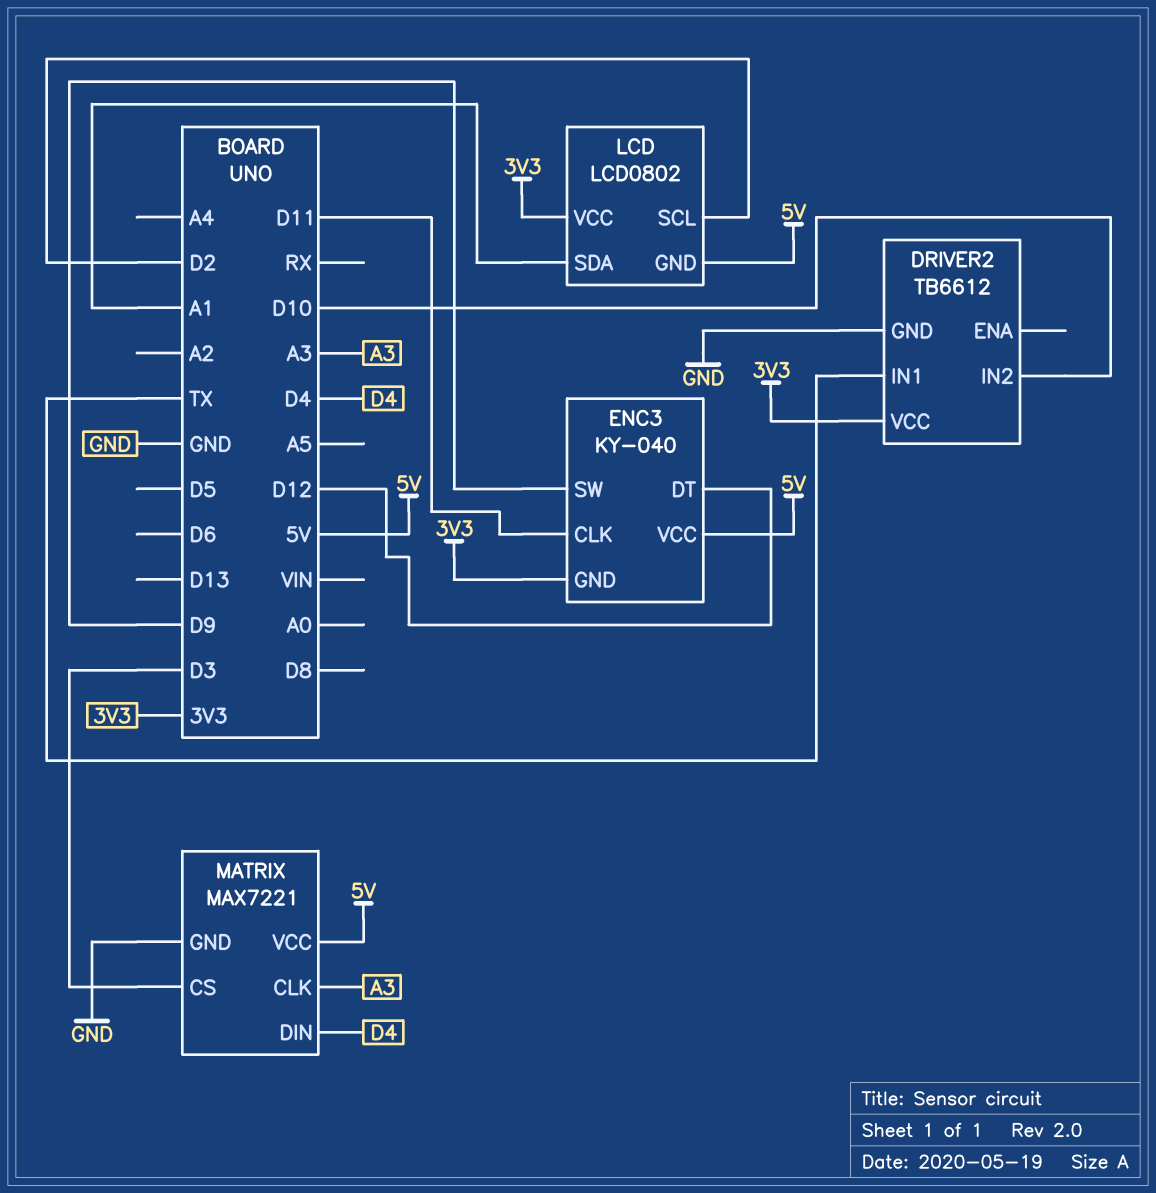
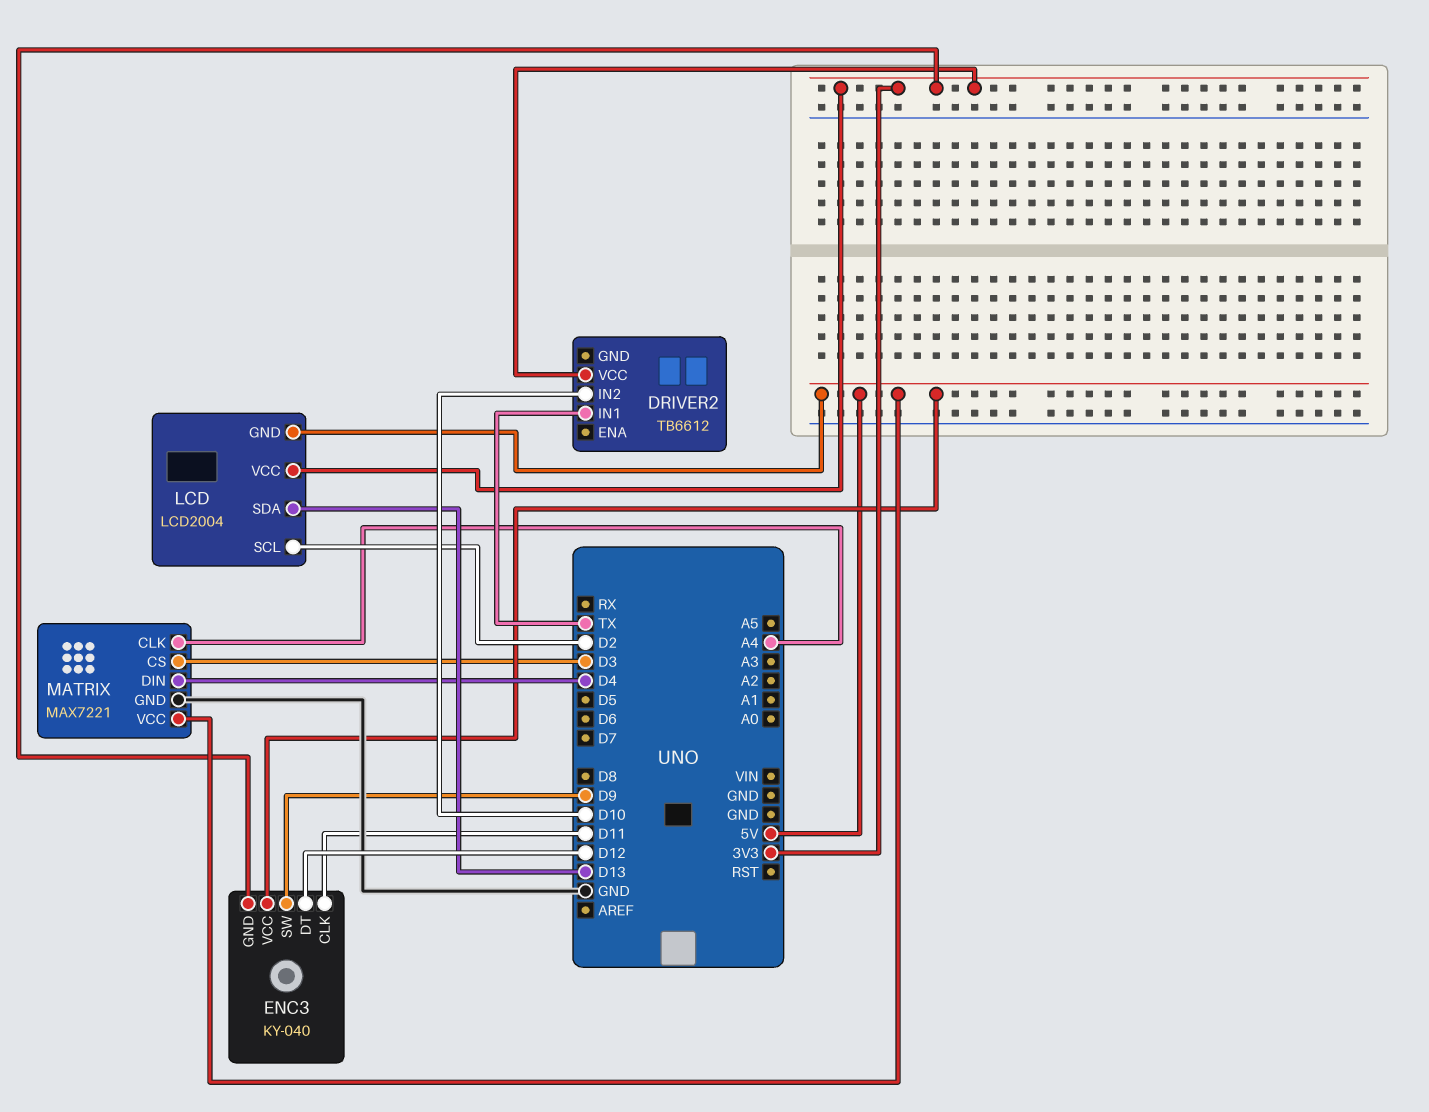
DRIVER2 pin GND: GND -> none
LCD: LCD0802 -> LCD2004
LCD pin SDA: A1 -> D13
MATRIX pin CLK: A3 -> A4

